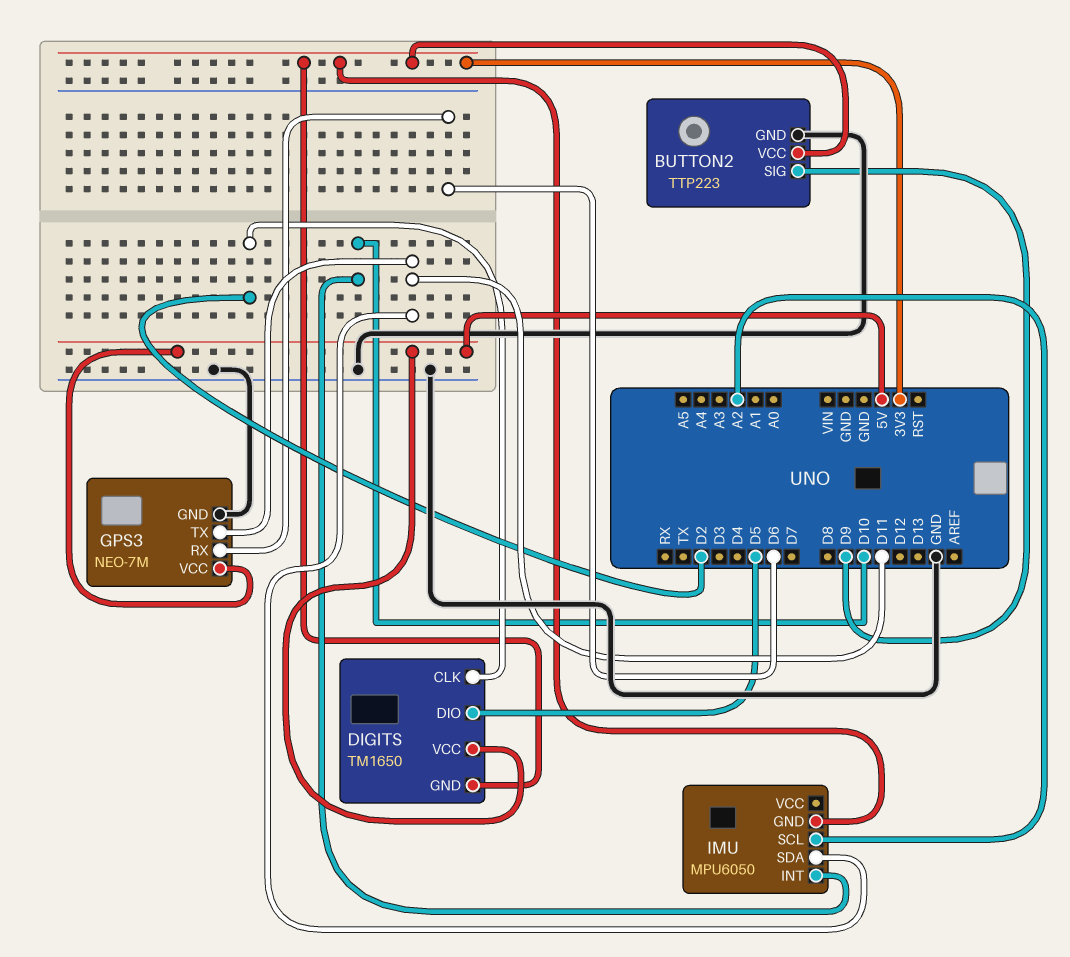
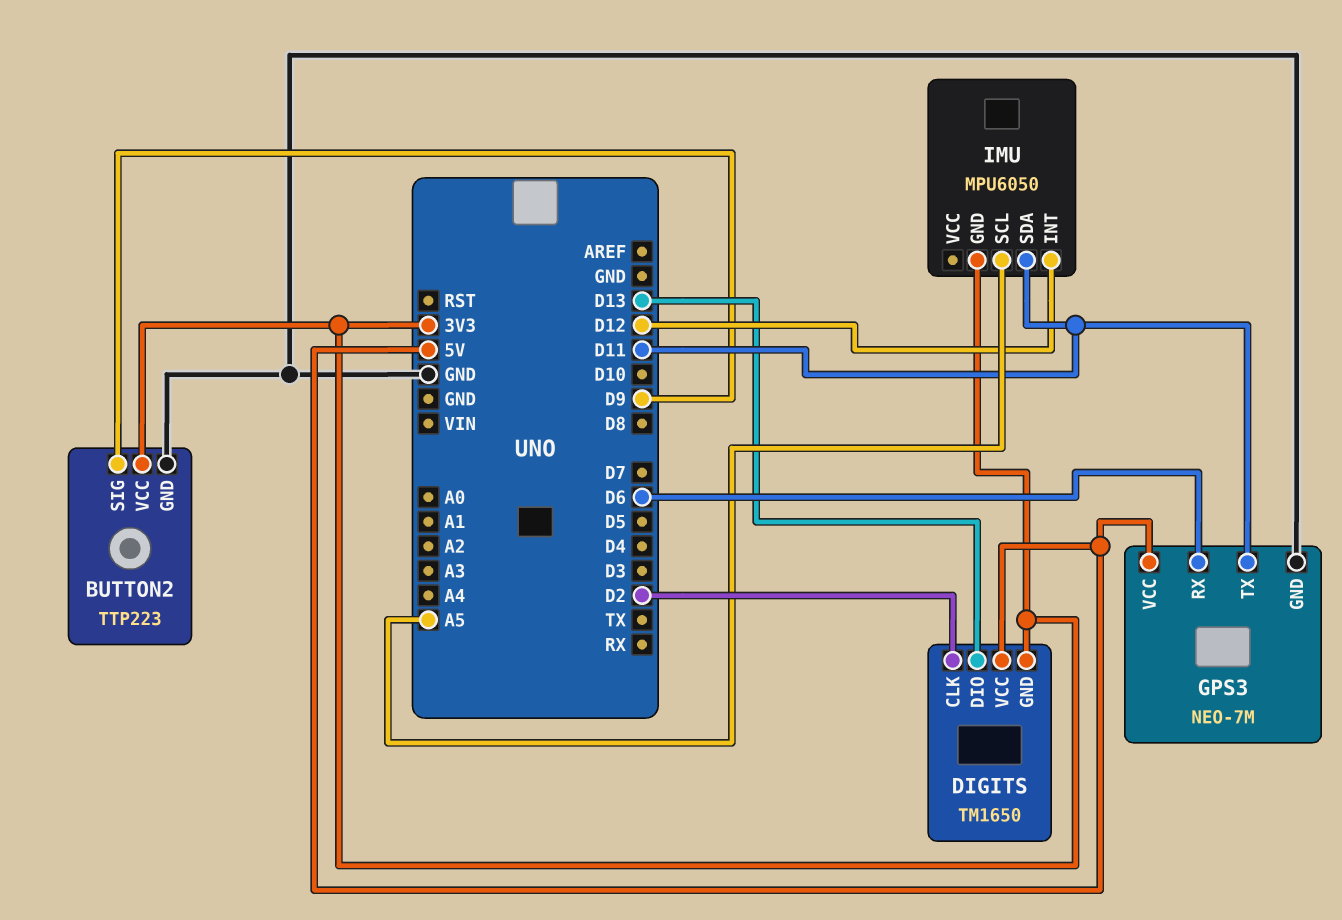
DIGITS pin DIO: D5 -> D13
IMU pin INT: D10 -> D12
IMU pin SCL: A2 -> A5

